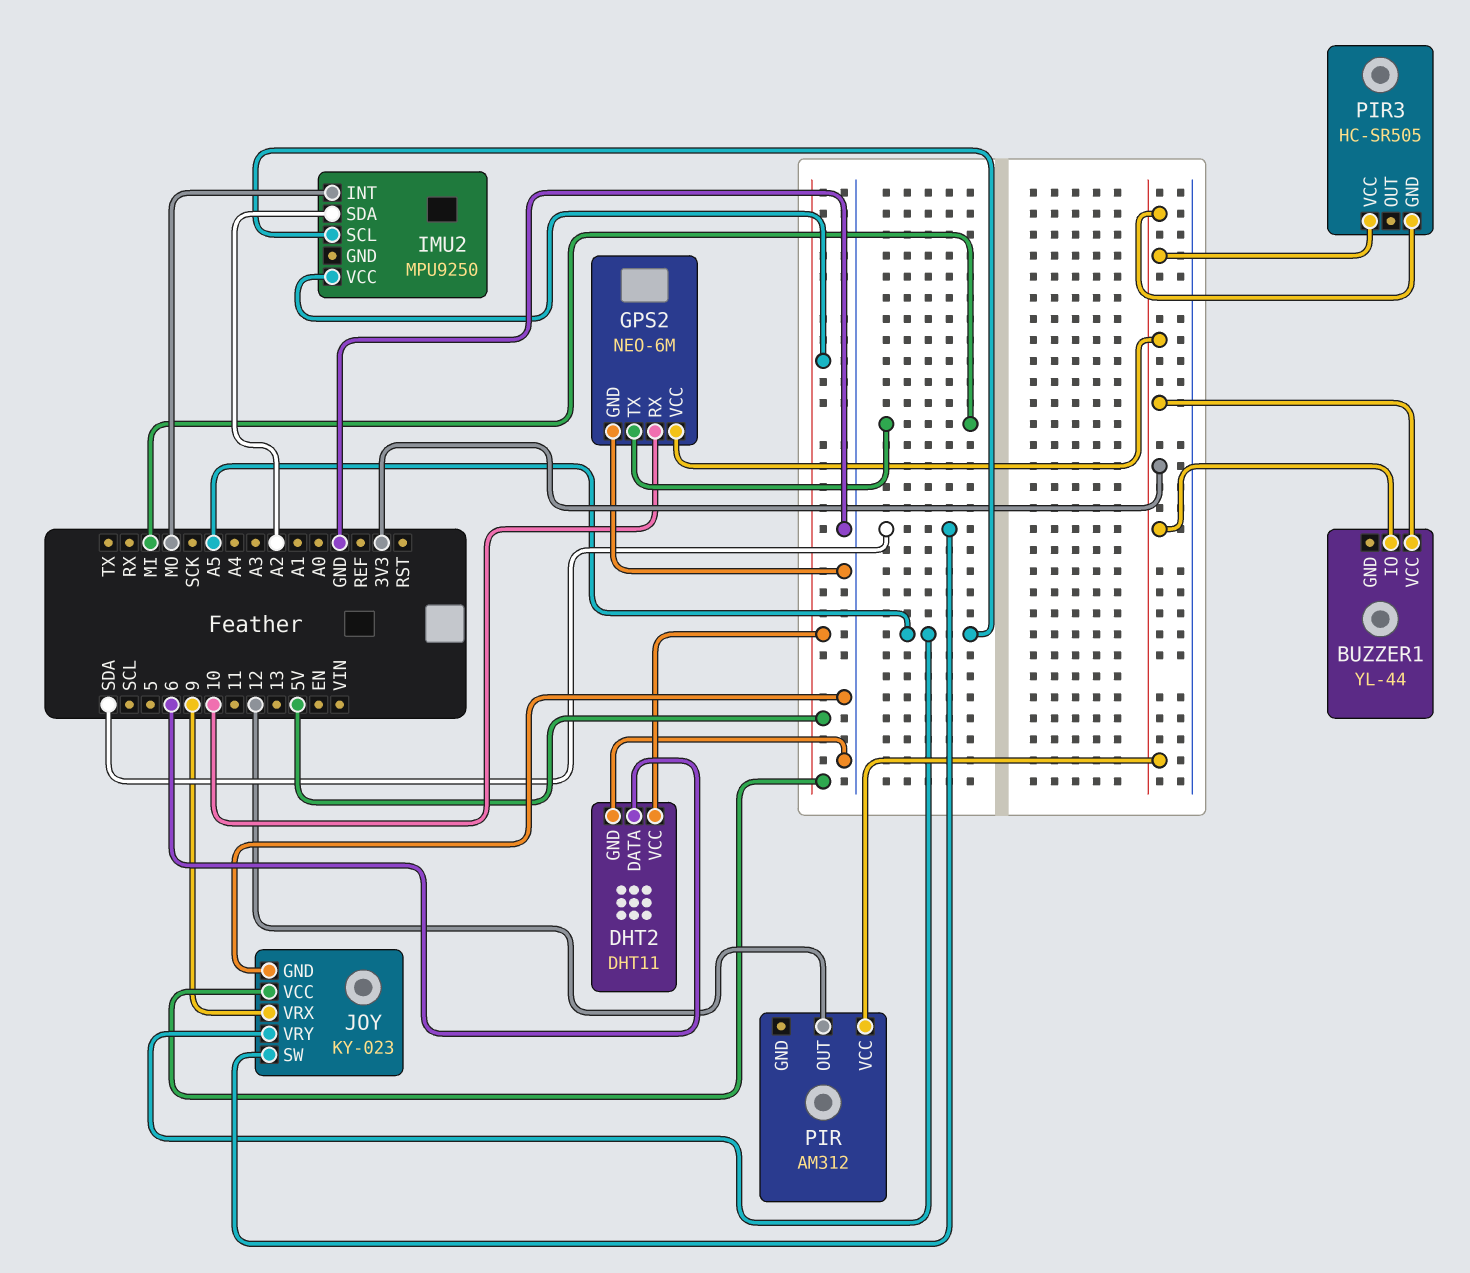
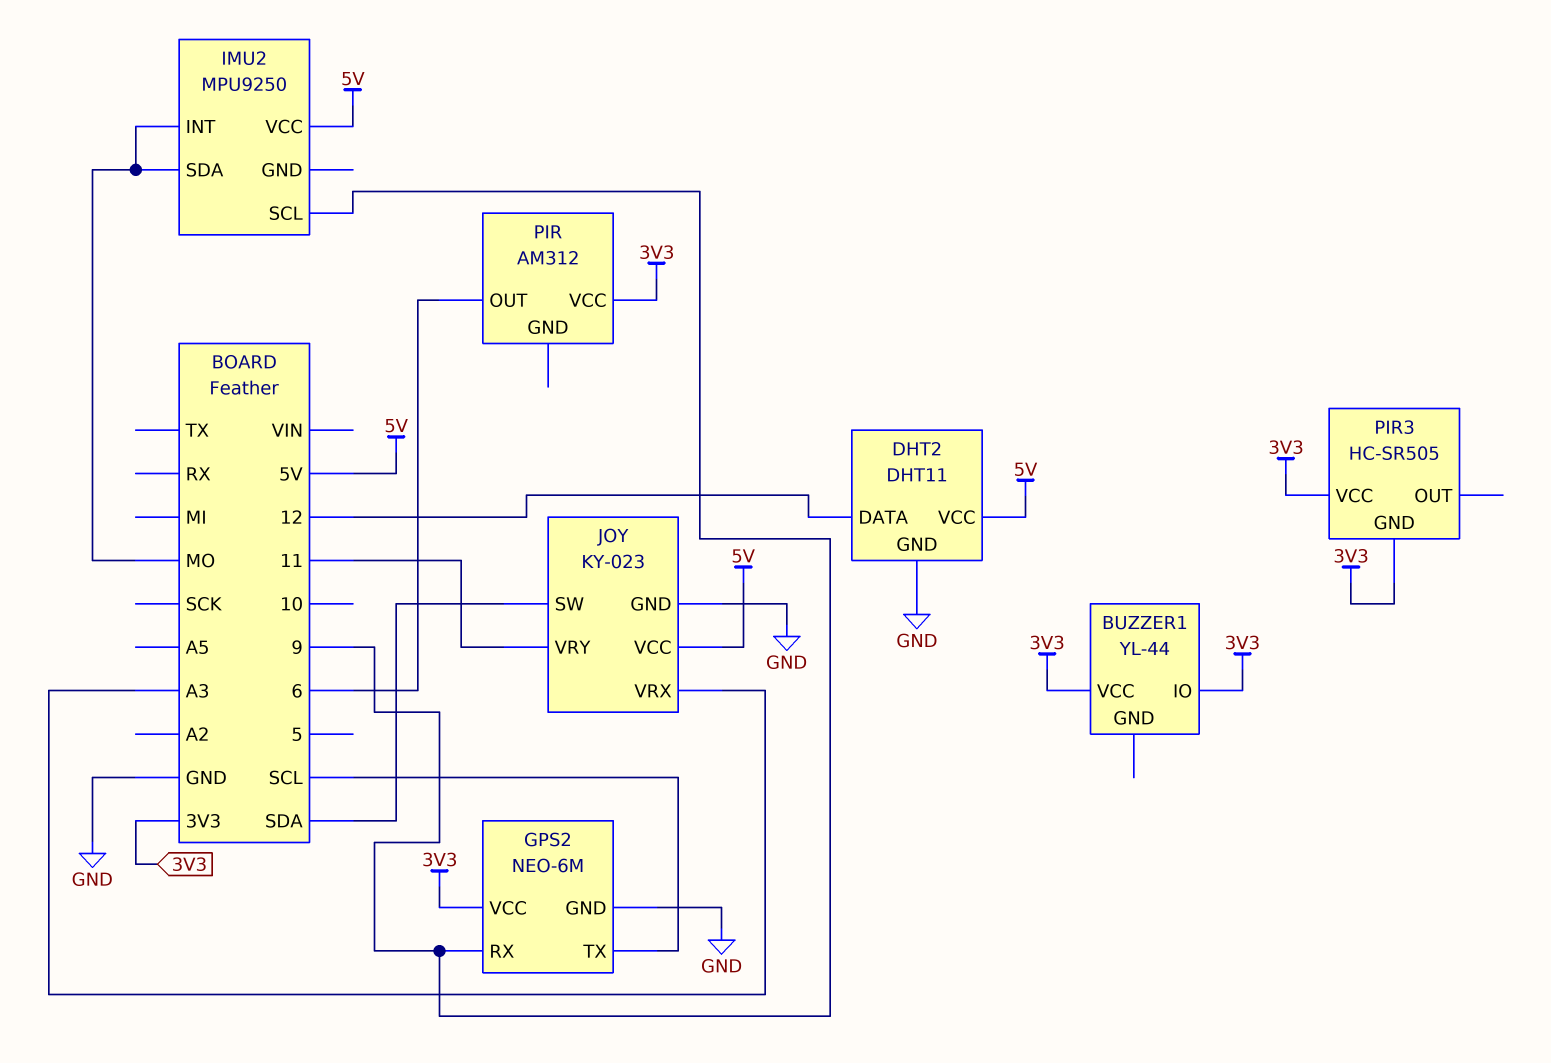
DHT2 pin DATA: 6 -> 12
GPS2 pin RX: 10 -> 9
GPS2 pin TX: MI -> SCL
IMU2 pin SCL: A5 -> 9
IMU2 pin SDA: A2 -> MO
JOY pin VRX: 9 -> A3
JOY pin VRY: A5 -> 11
PIR pin OUT: 12 -> 6

